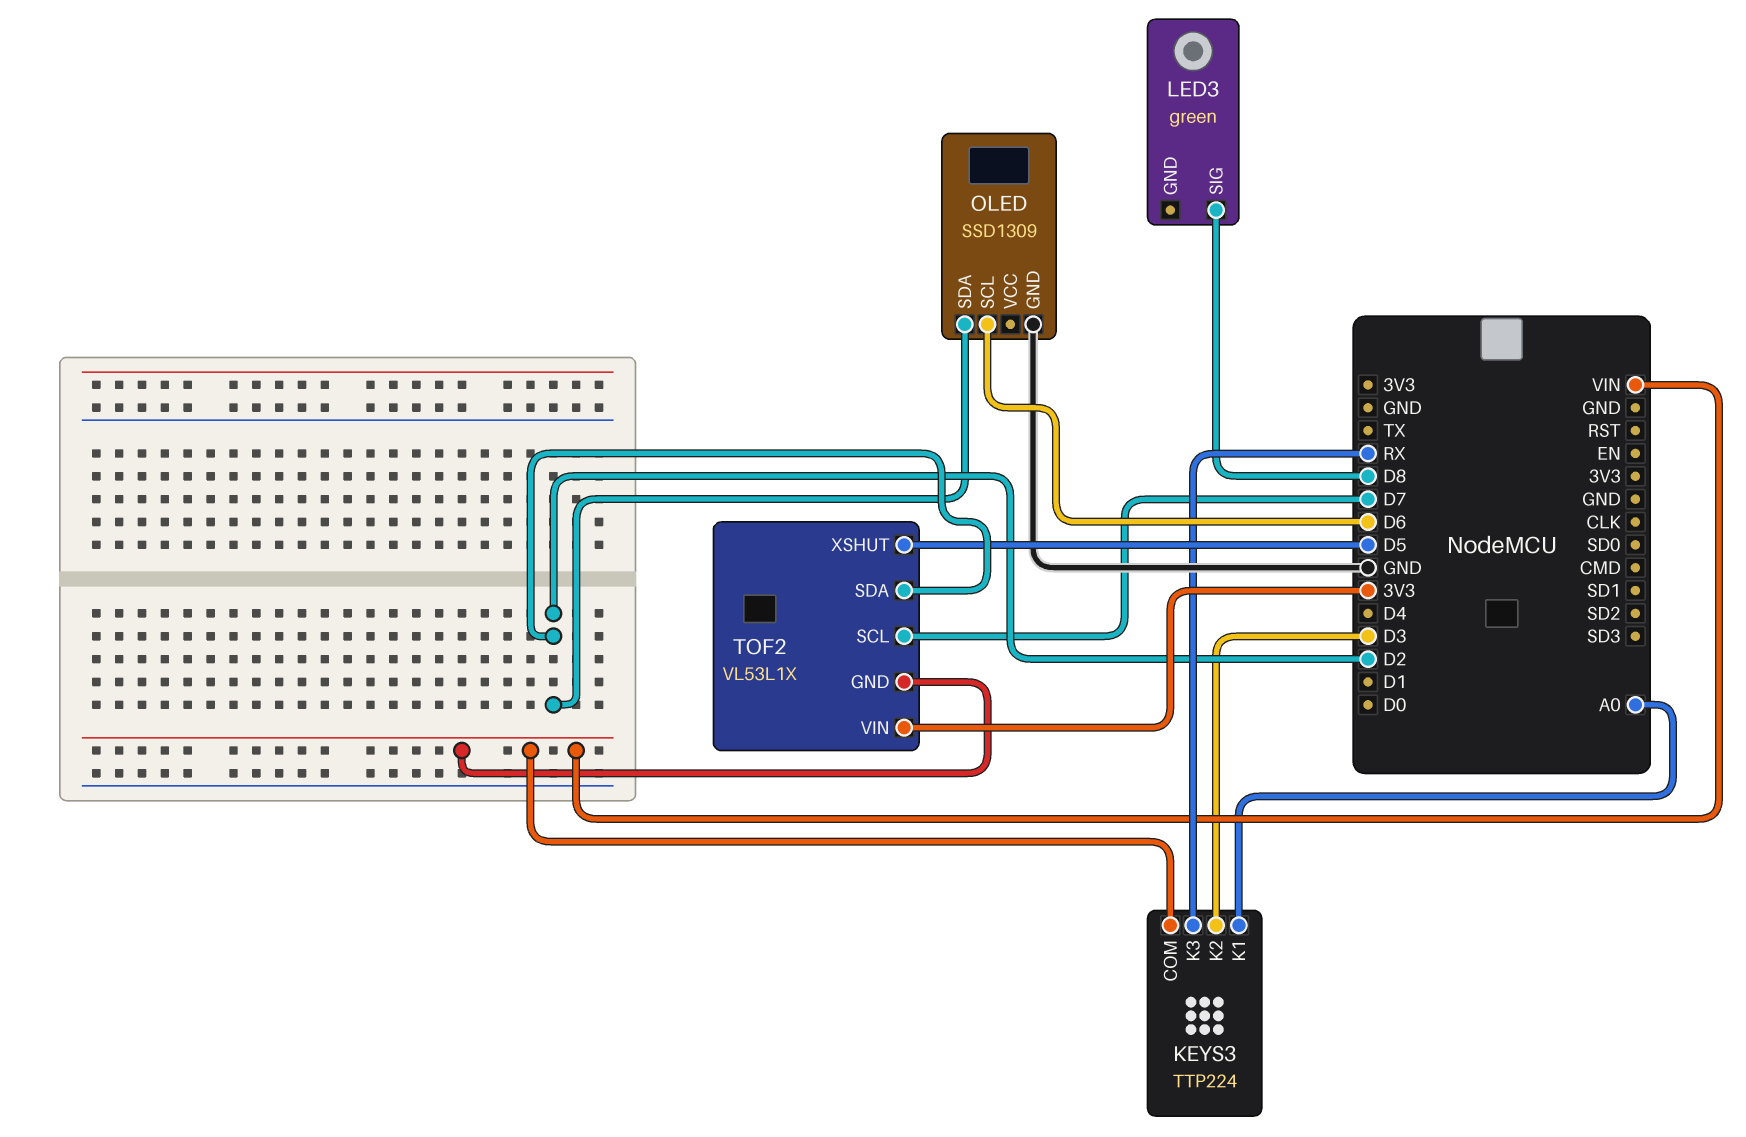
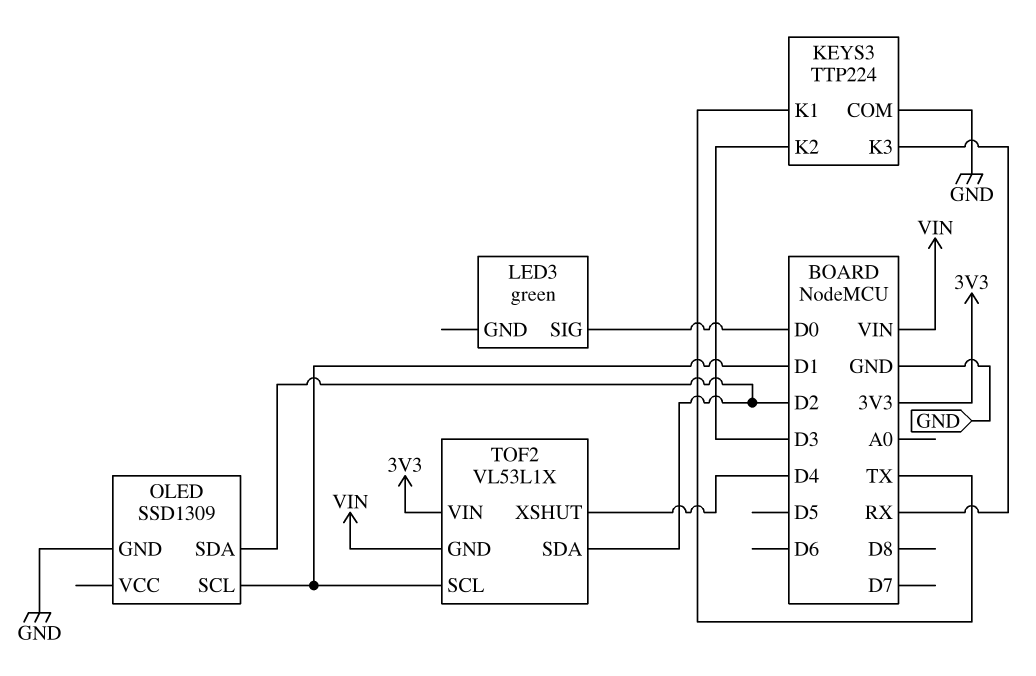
KEYS3 pin COM: VIN -> GND
KEYS3 pin K1: A0 -> TX
LED3 pin SIG: D8 -> D0
OLED pin SCL: D6 -> D1
TOF2 pin SCL: D7 -> D1
TOF2 pin XSHUT: D5 -> D4

